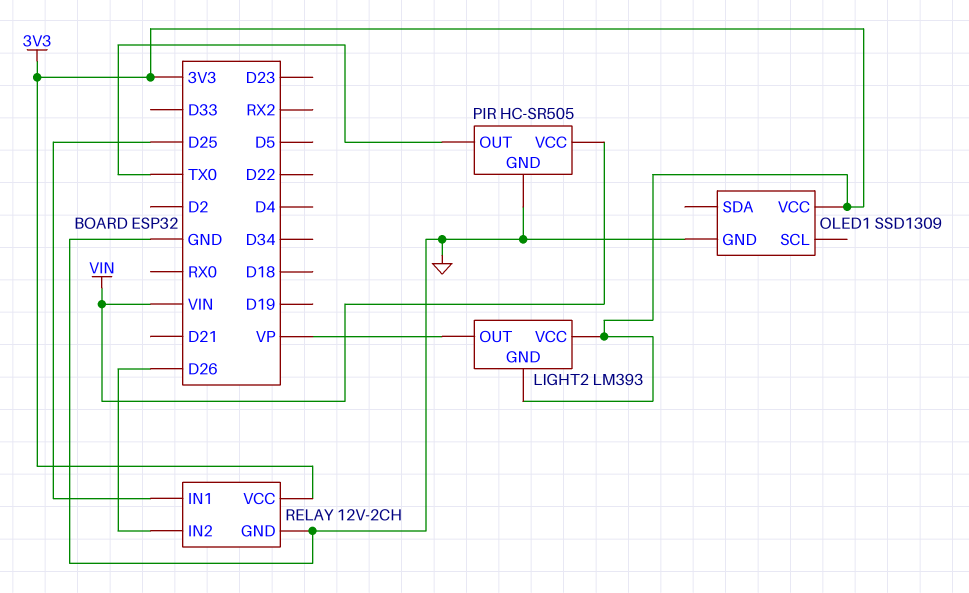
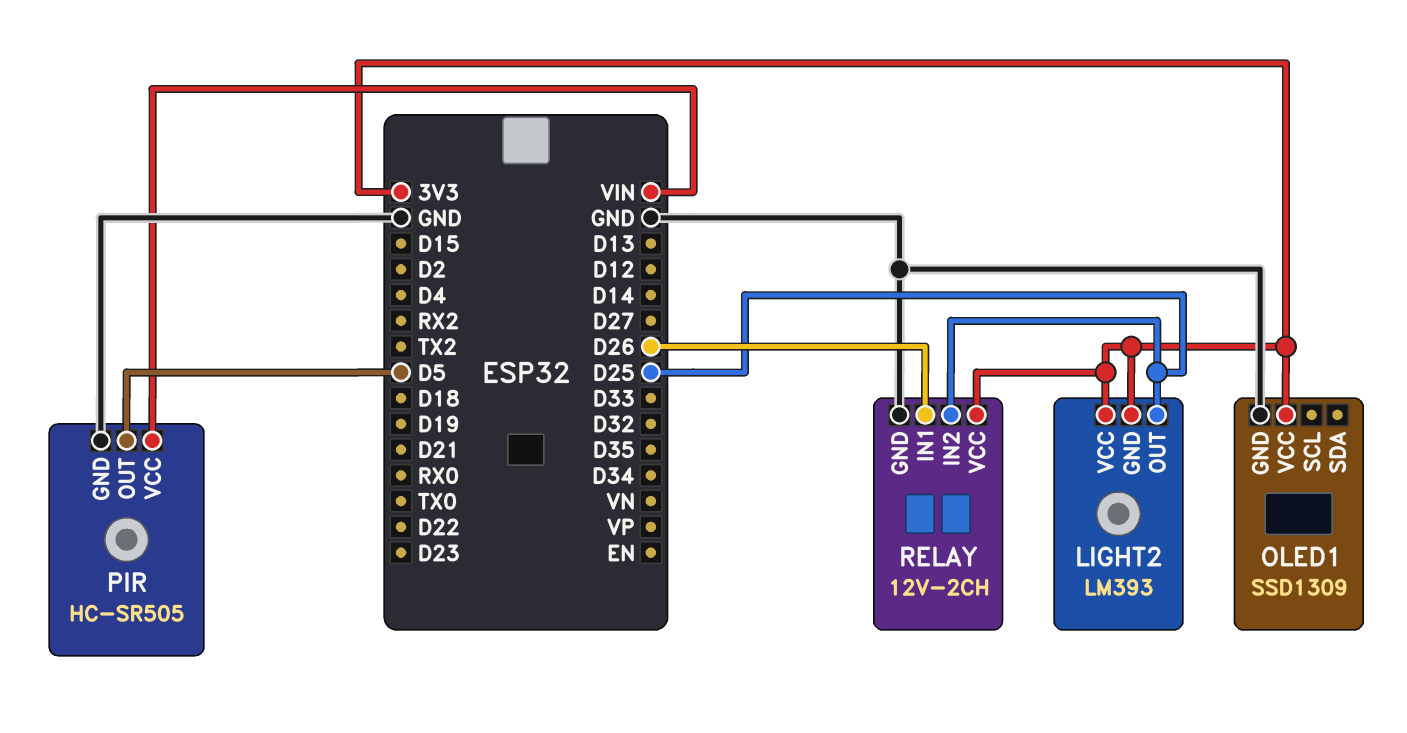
LIGHT2 pin OUT: VP -> D25
PIR pin OUT: TX0 -> D5
RELAY pin IN1: D25 -> D26
RELAY pin IN2: D26 -> D25

